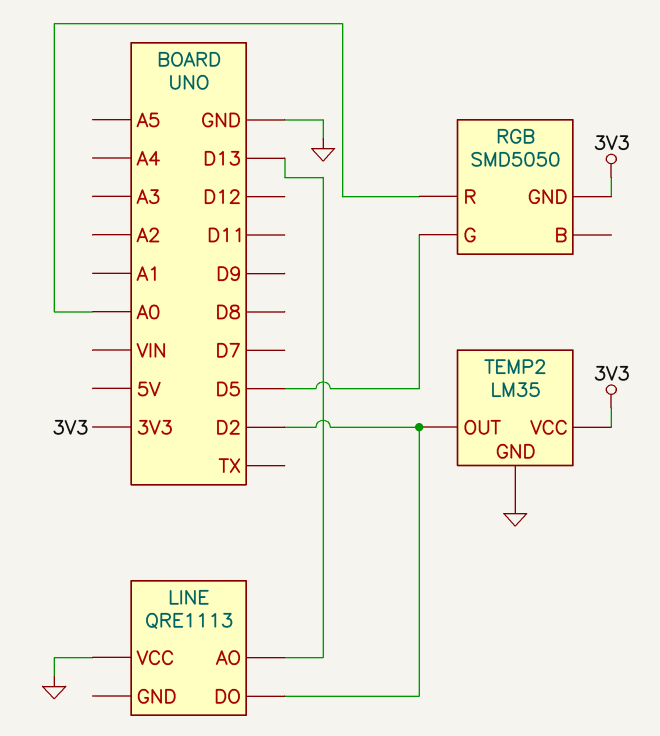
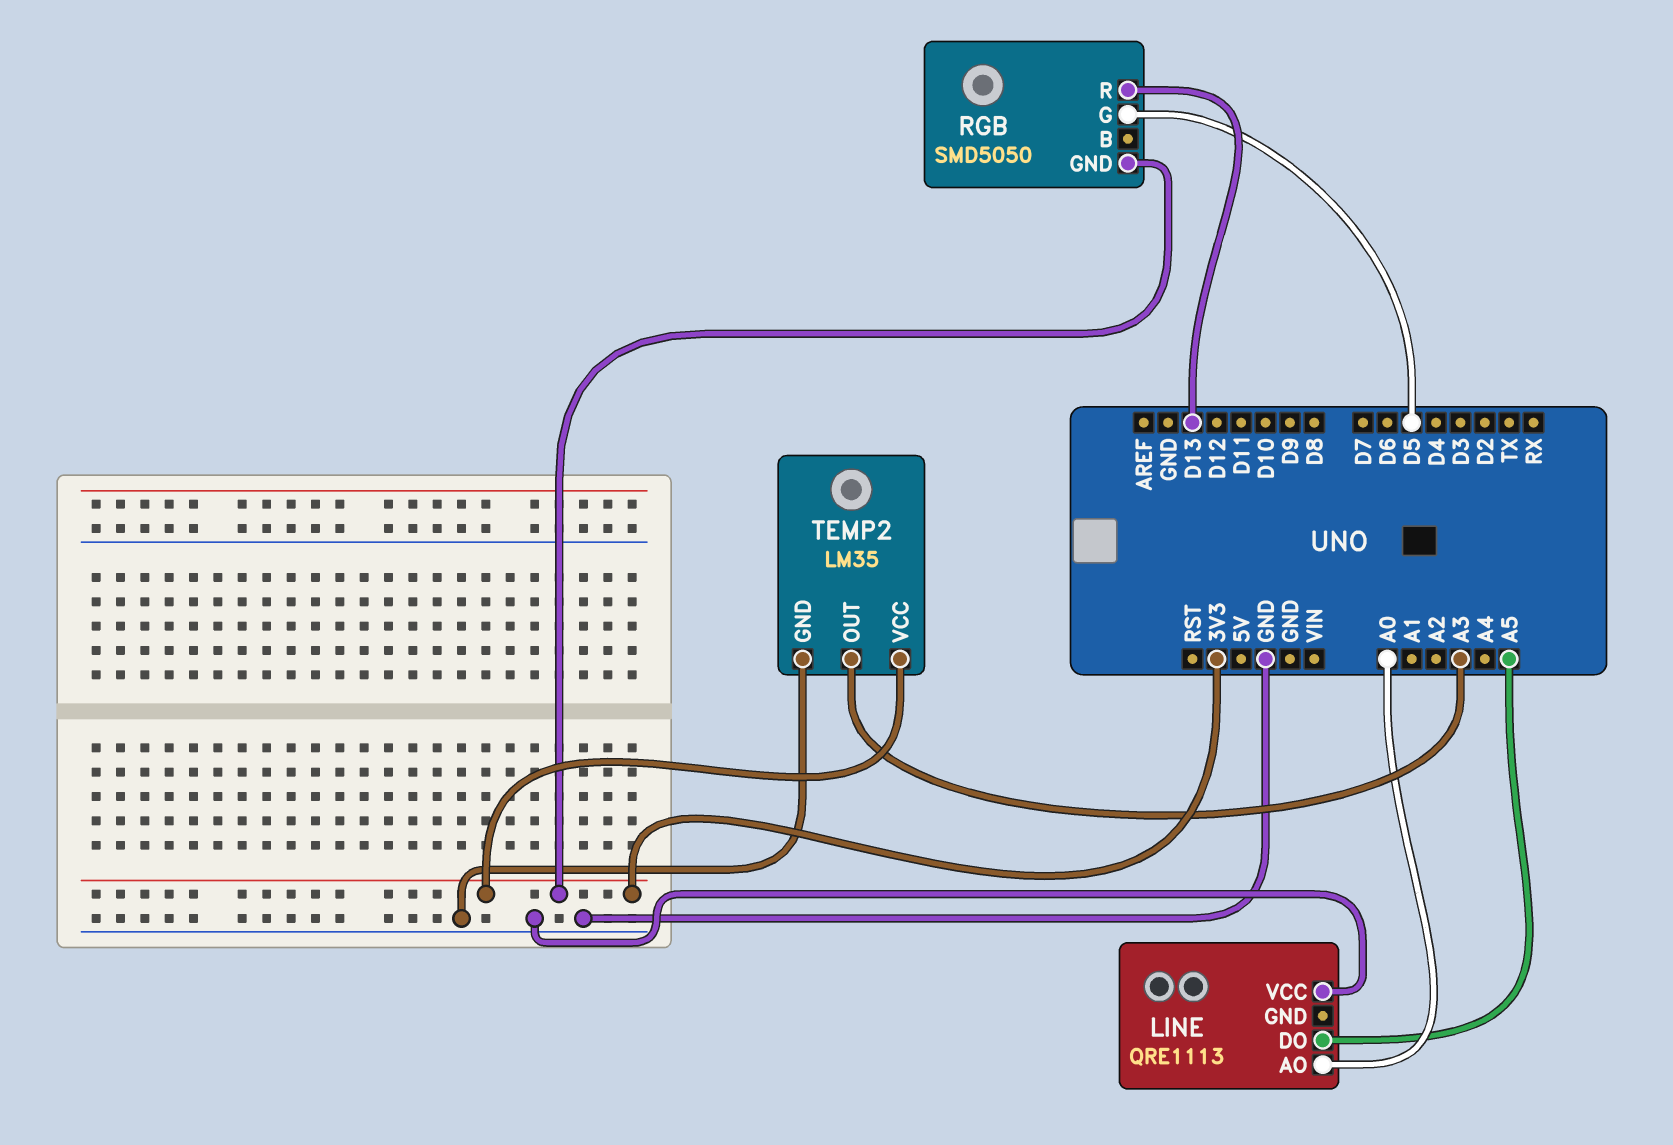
LINE pin AO: D13 -> A0
LINE pin DO: D2 -> A5
RGB pin R: A0 -> D13
TEMP2 pin OUT: D2 -> A3

